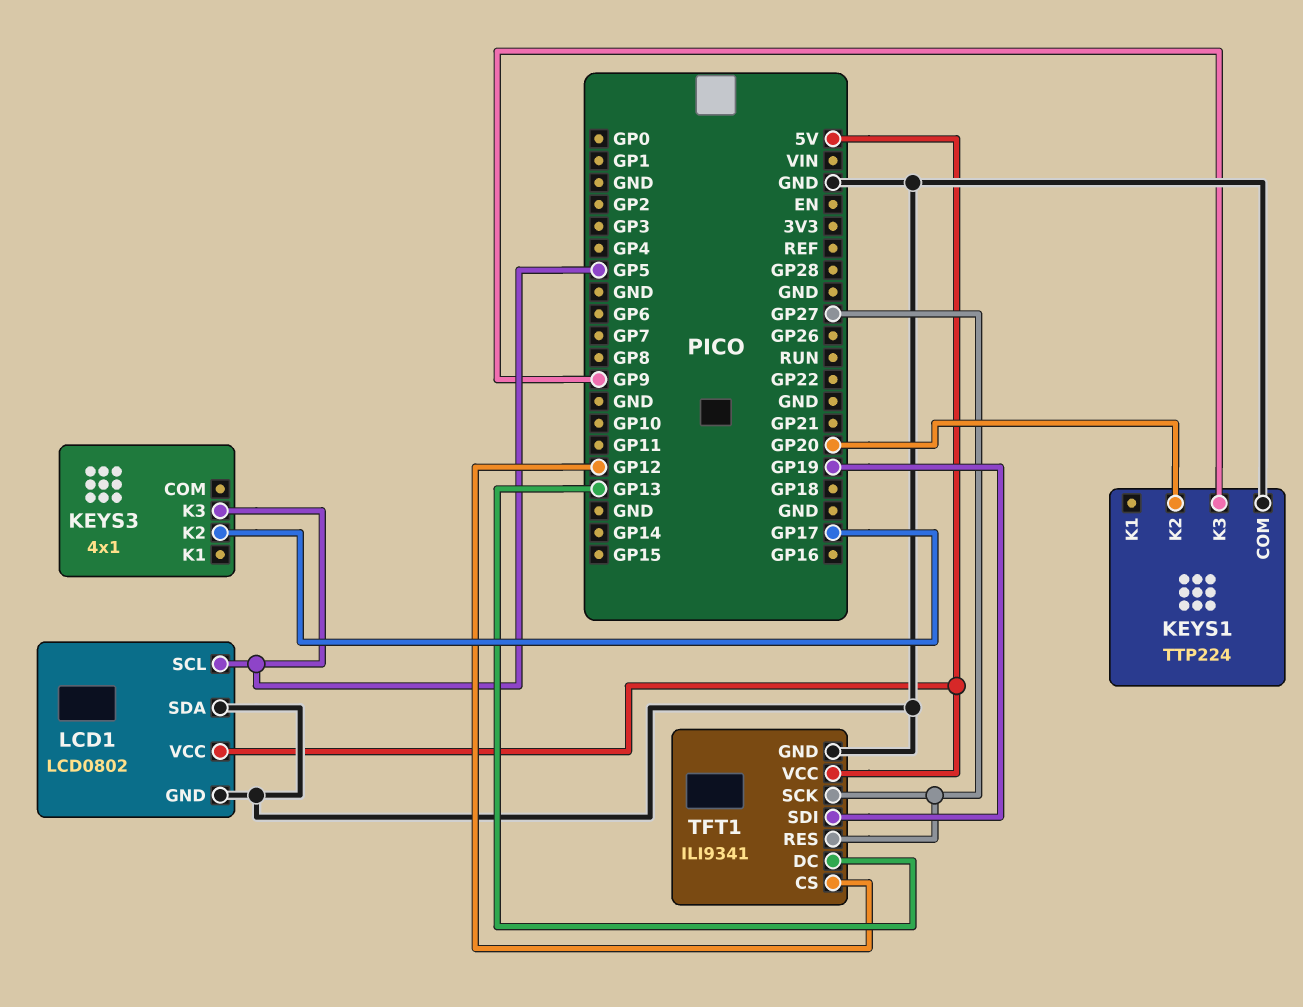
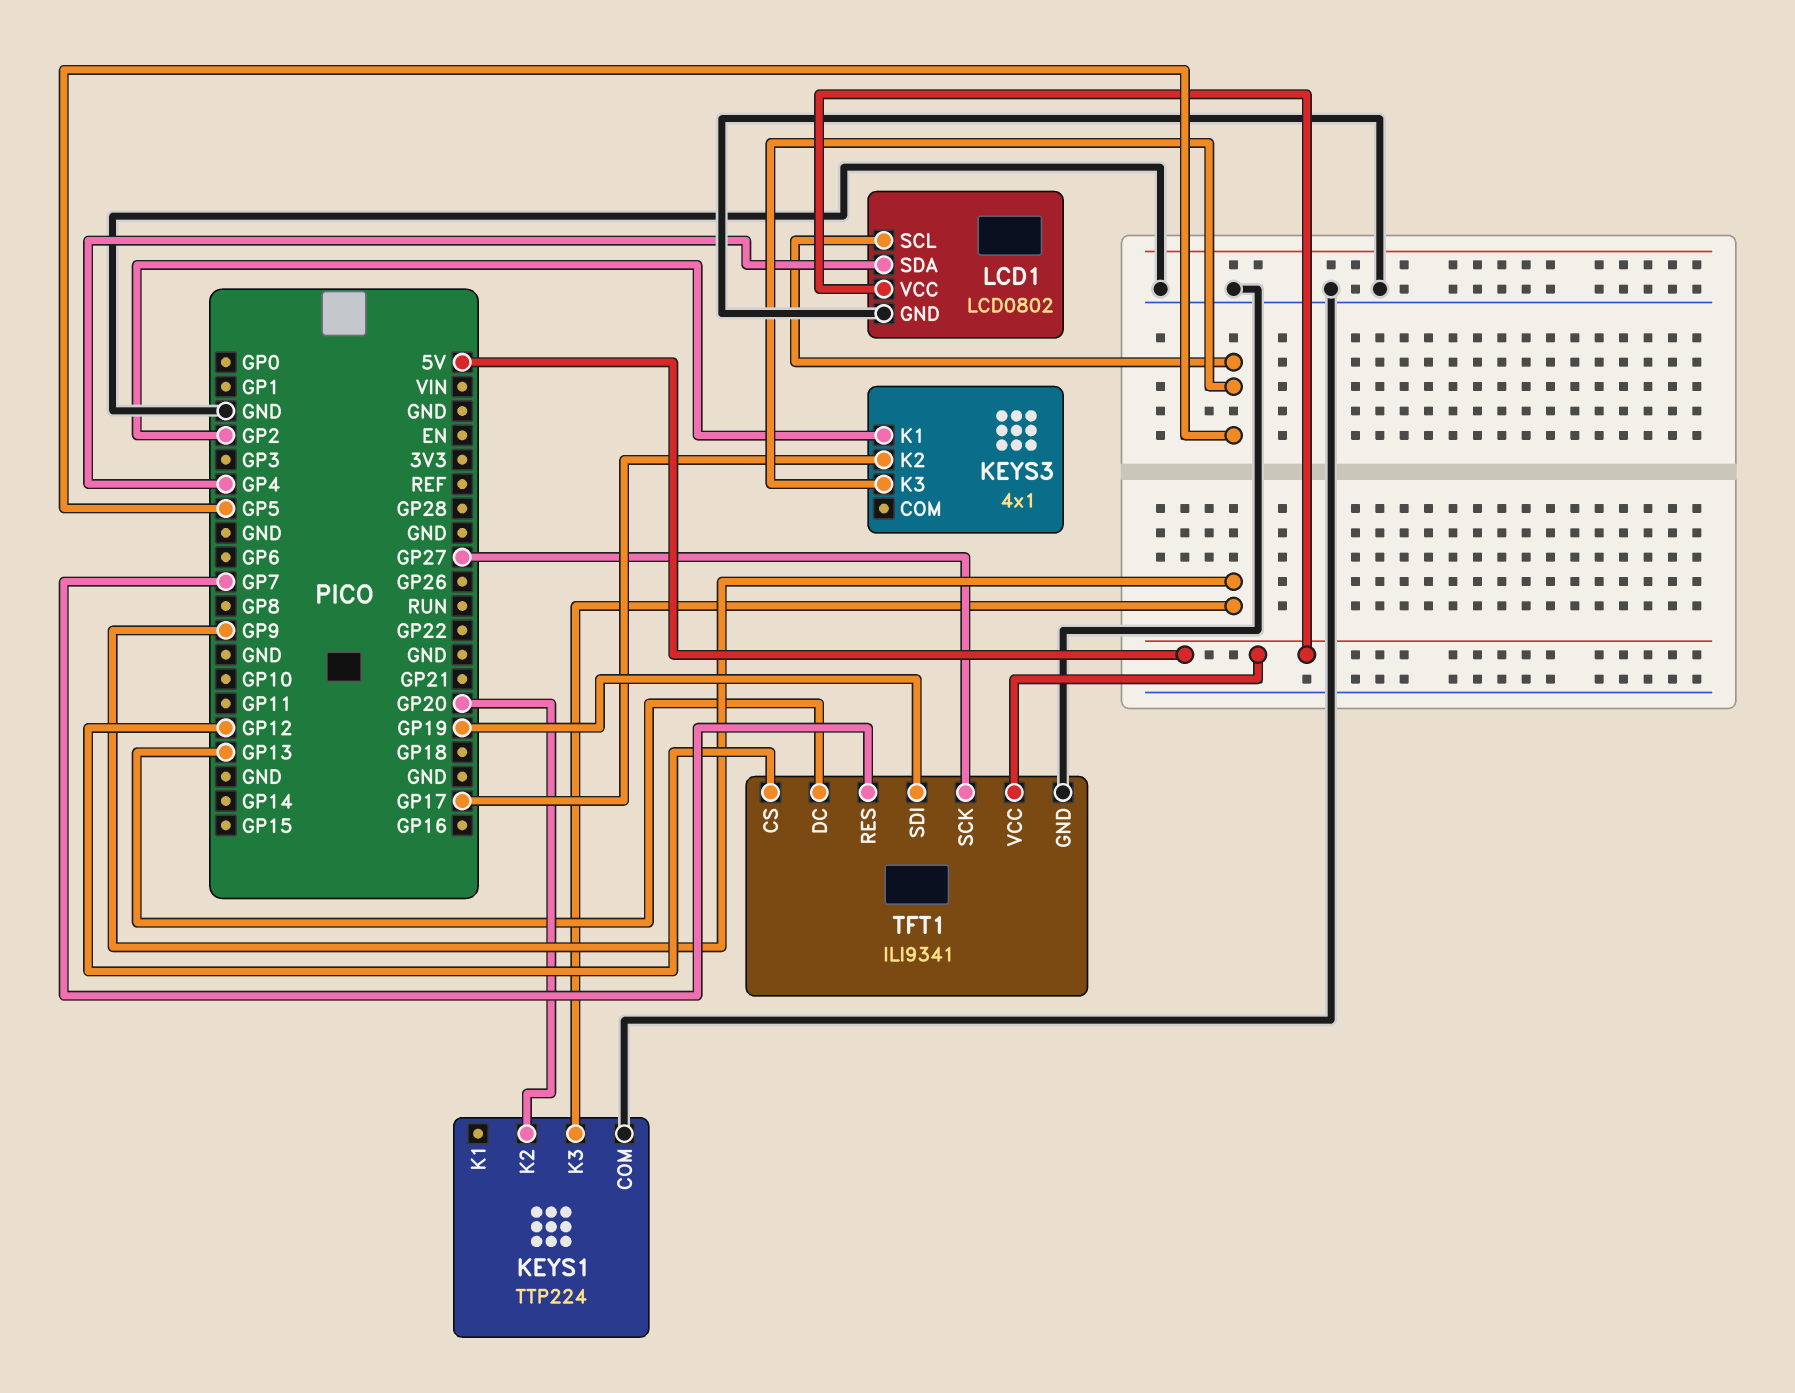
KEYS3 pin K1: none -> GP2
LCD1 pin SDA: GND -> GP4
TFT1 pin RES: GP27 -> GP7

